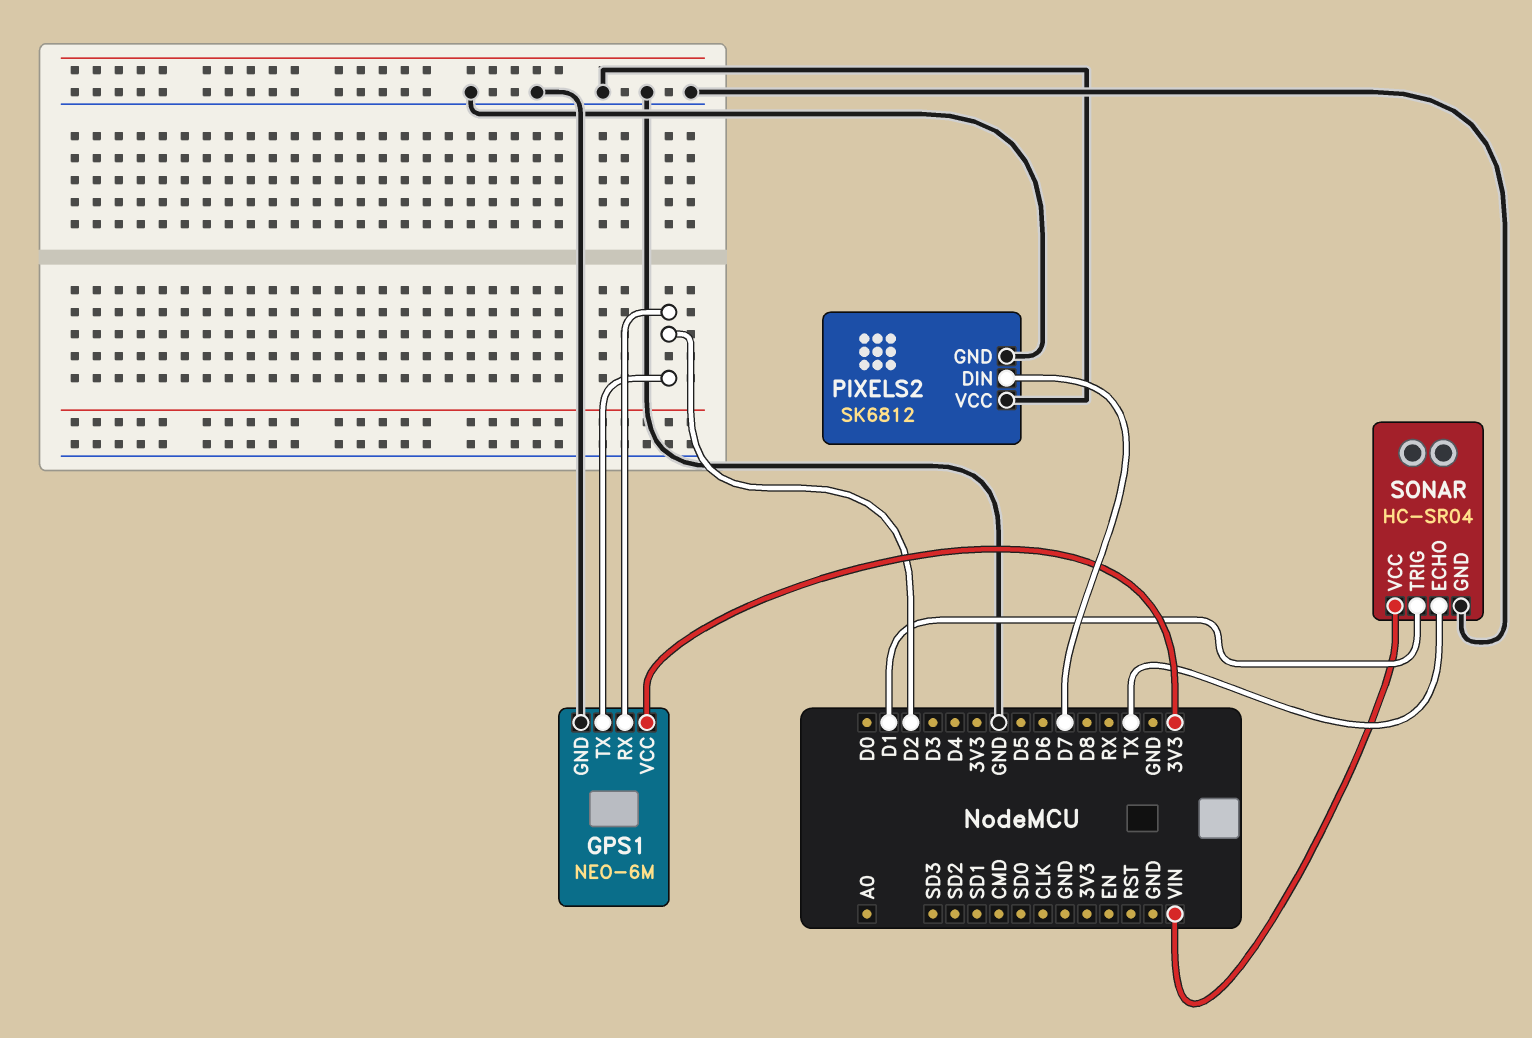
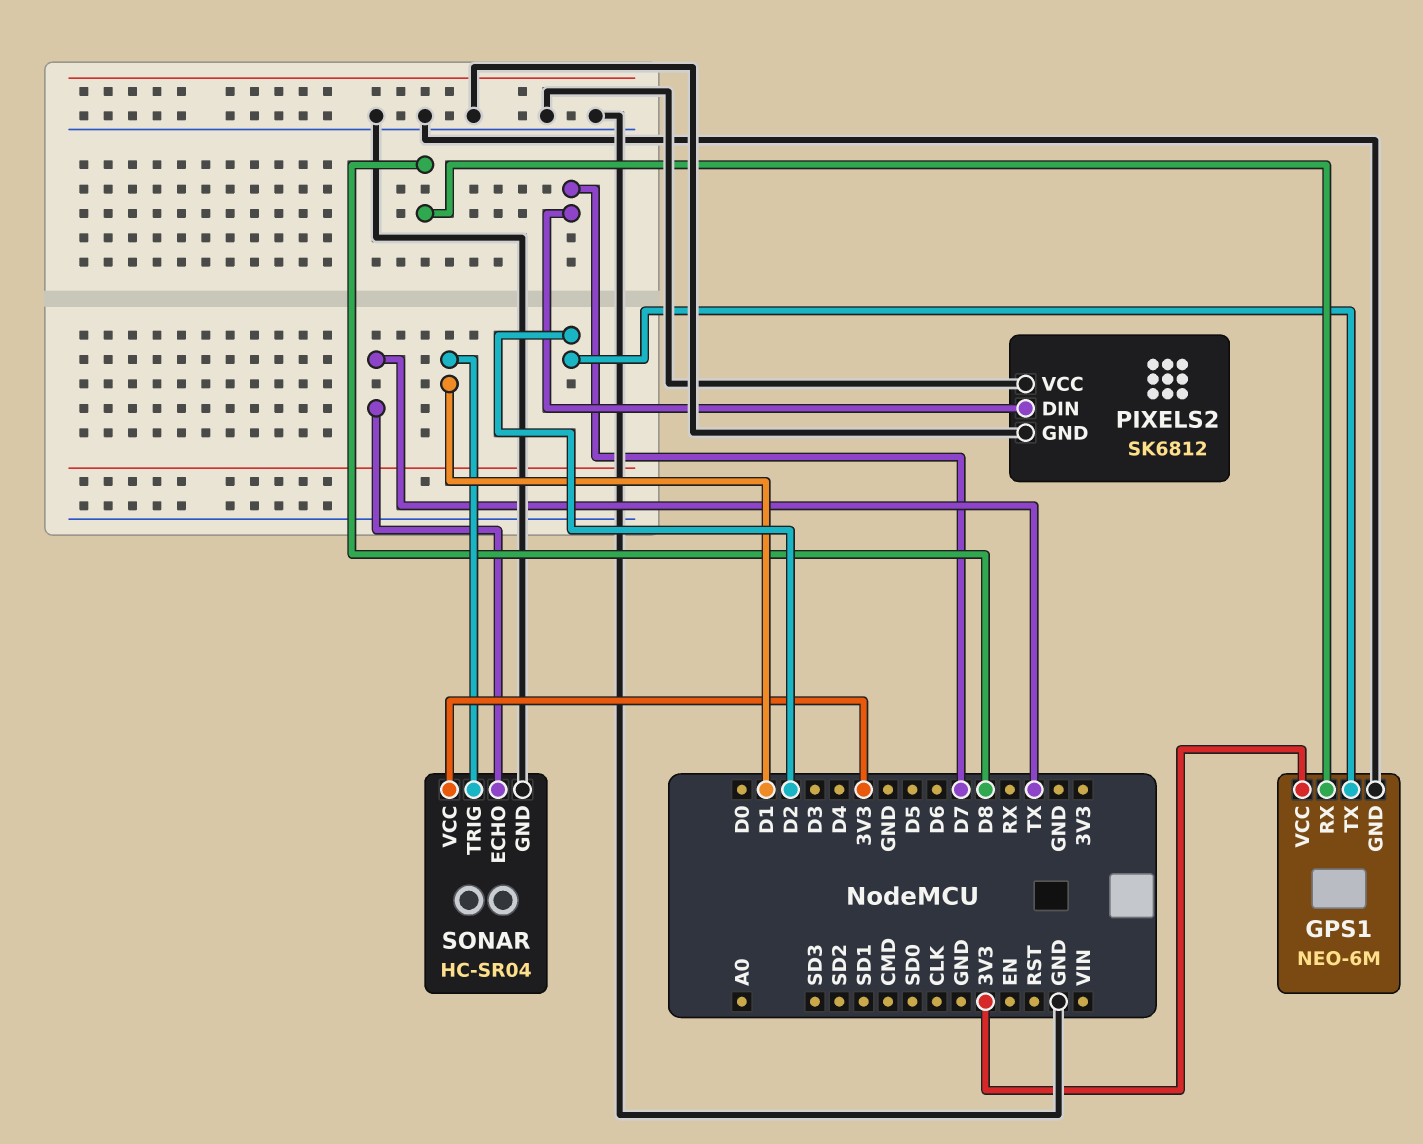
GPS1 pin RX: D2 -> D8
SONAR pin VCC: VIN -> 3V3

